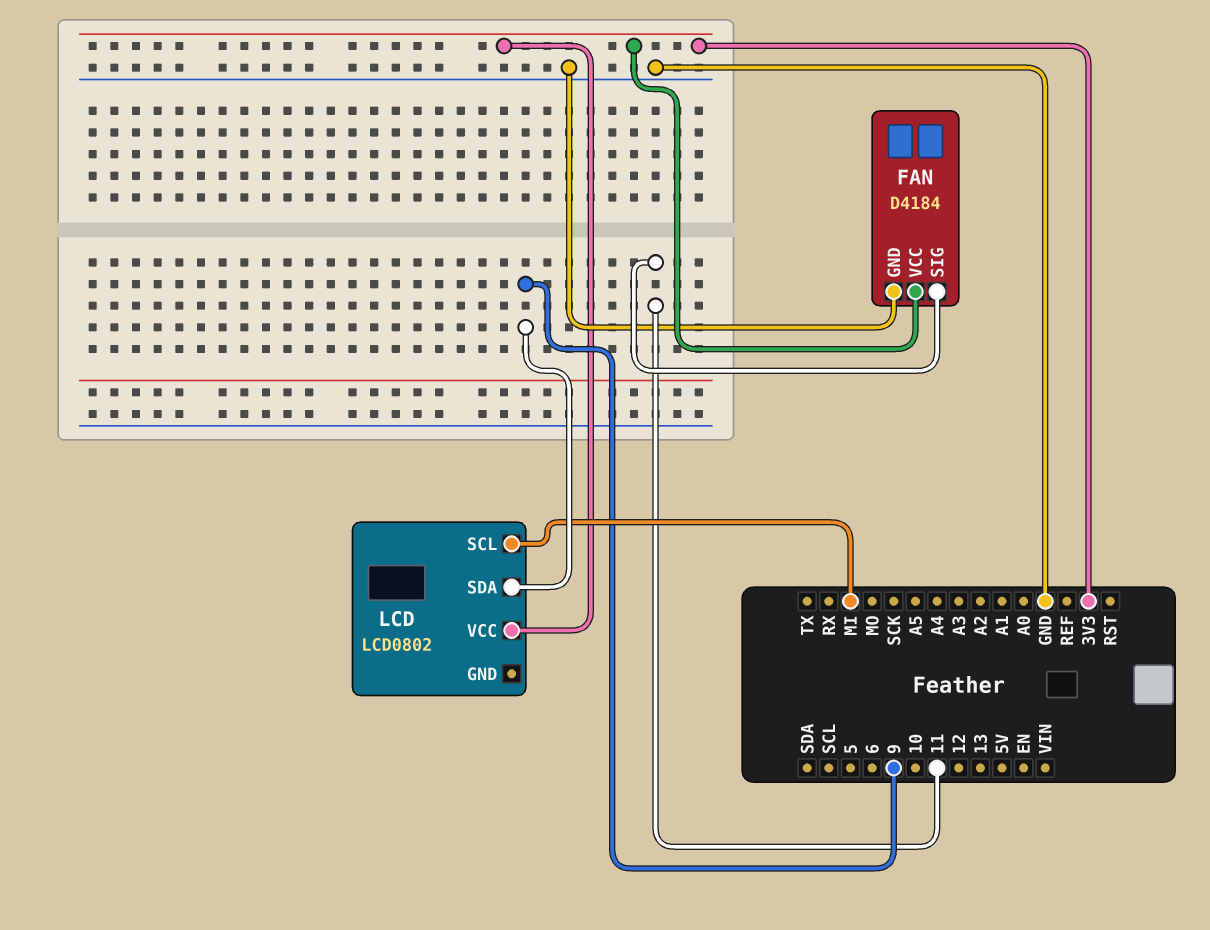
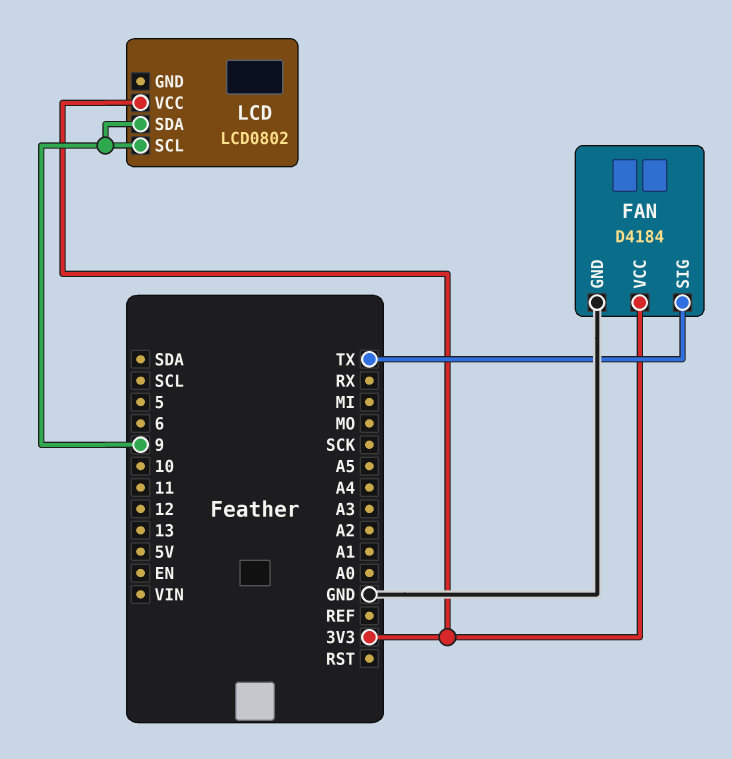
FAN pin SIG: 11 -> TX
LCD pin SCL: MI -> 9

